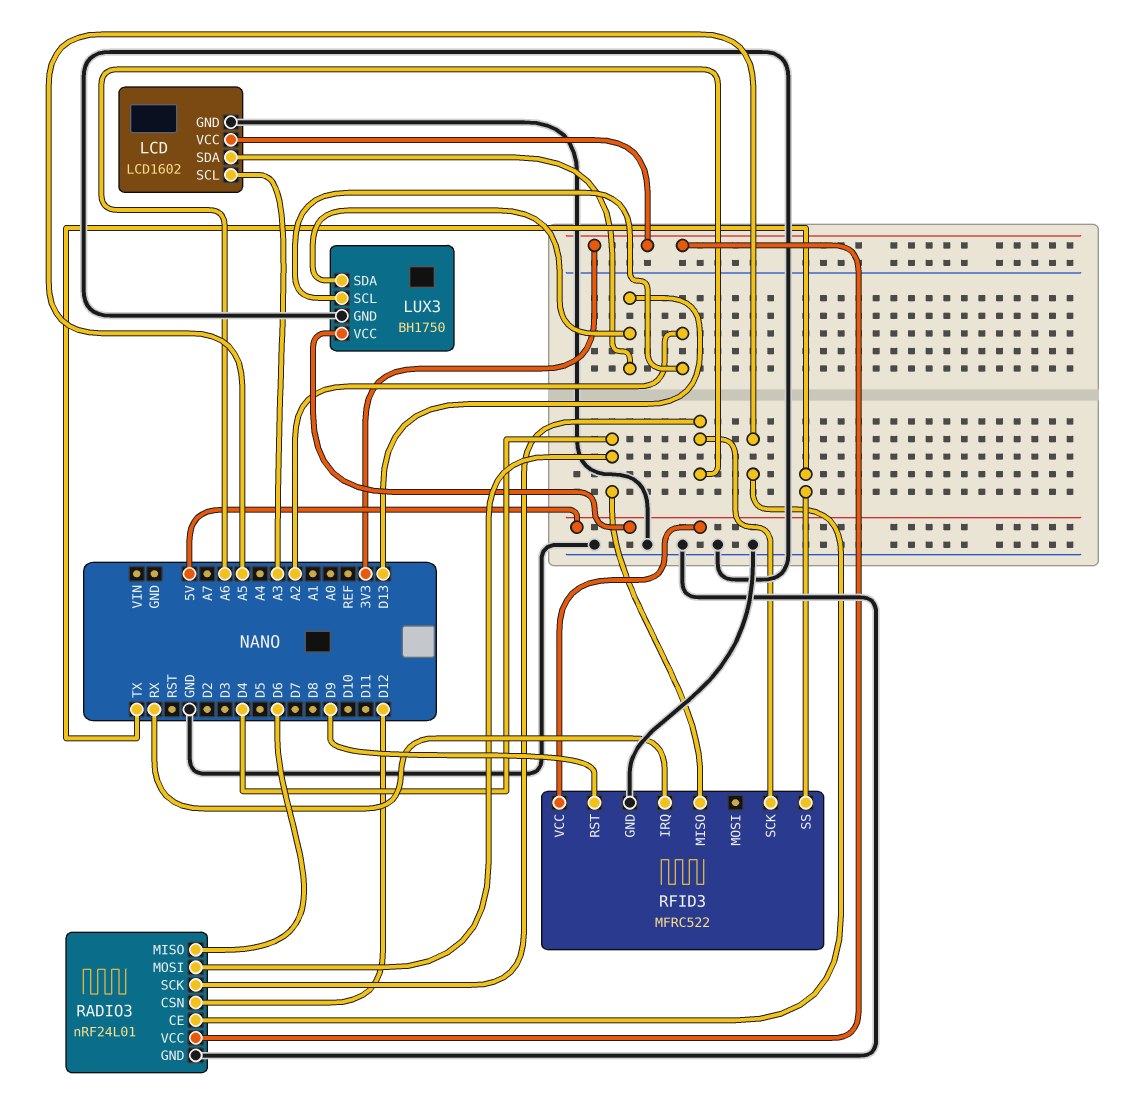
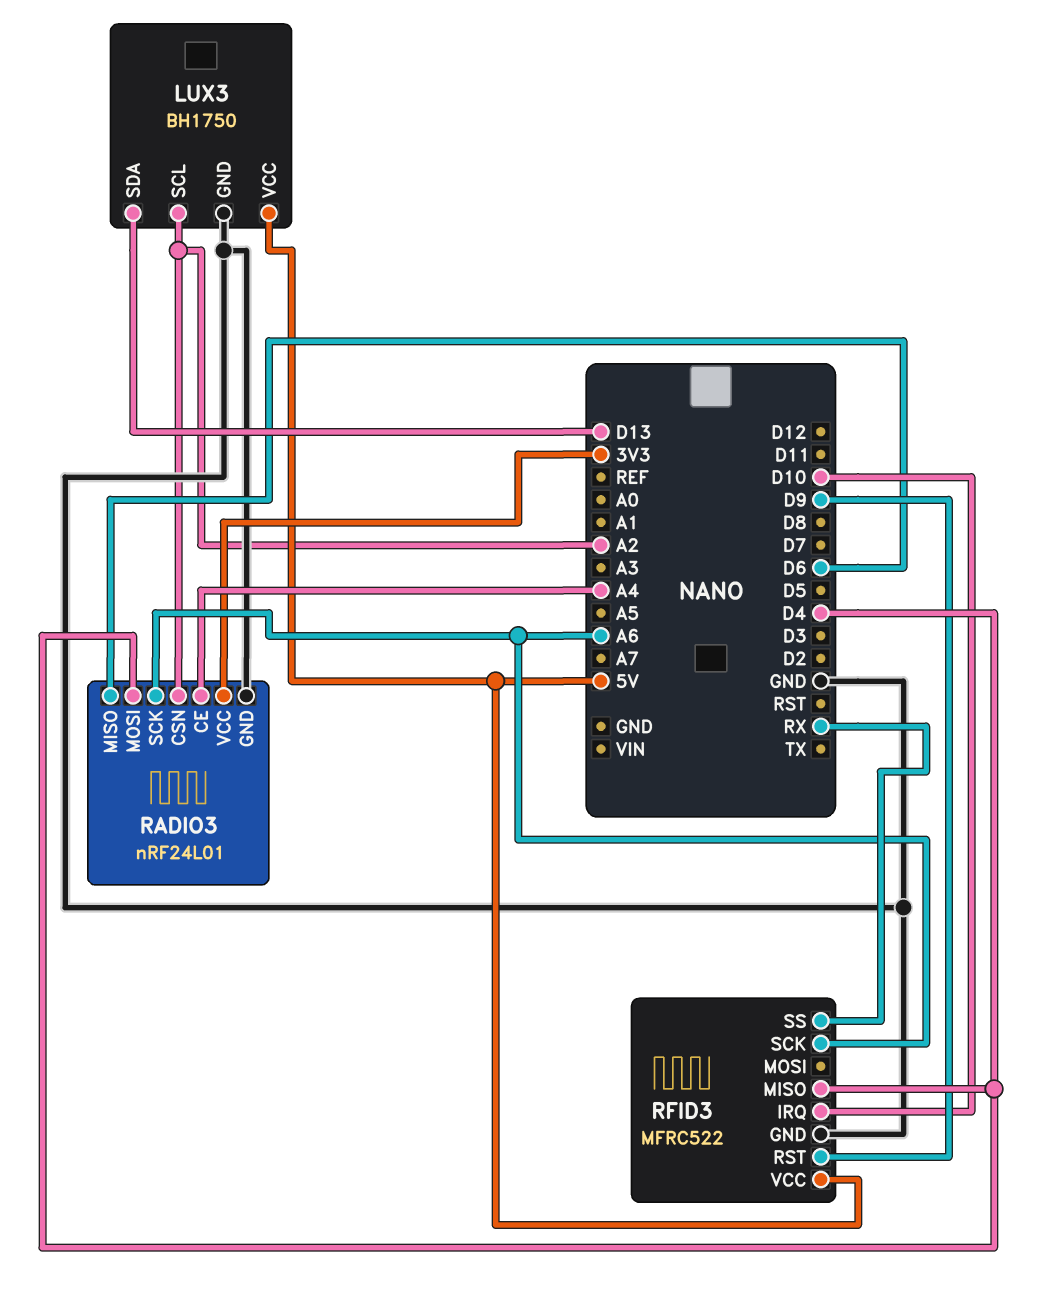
LCD: LCD1602 -> none
LCD pin GND: GND -> none
LCD pin SCL: A3 -> none
LCD pin SDA: D13 -> none
LCD pin VCC: 3V3 -> none
RADIO3 pin CE: A5 -> A4
RADIO3 pin CSN: D12 -> A2
RFID3 pin IRQ: RX -> D10
RFID3 pin SS: TX -> RX

